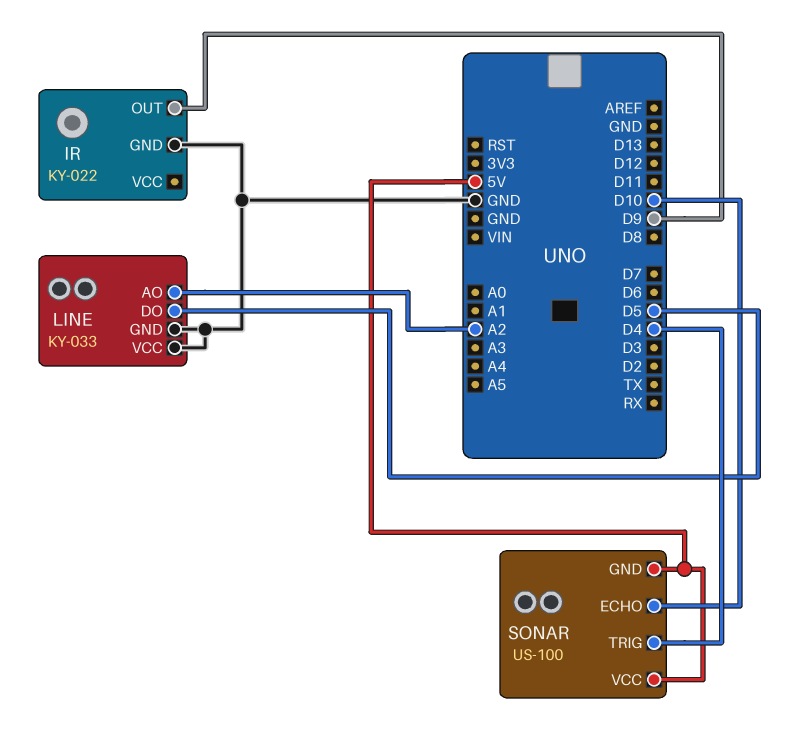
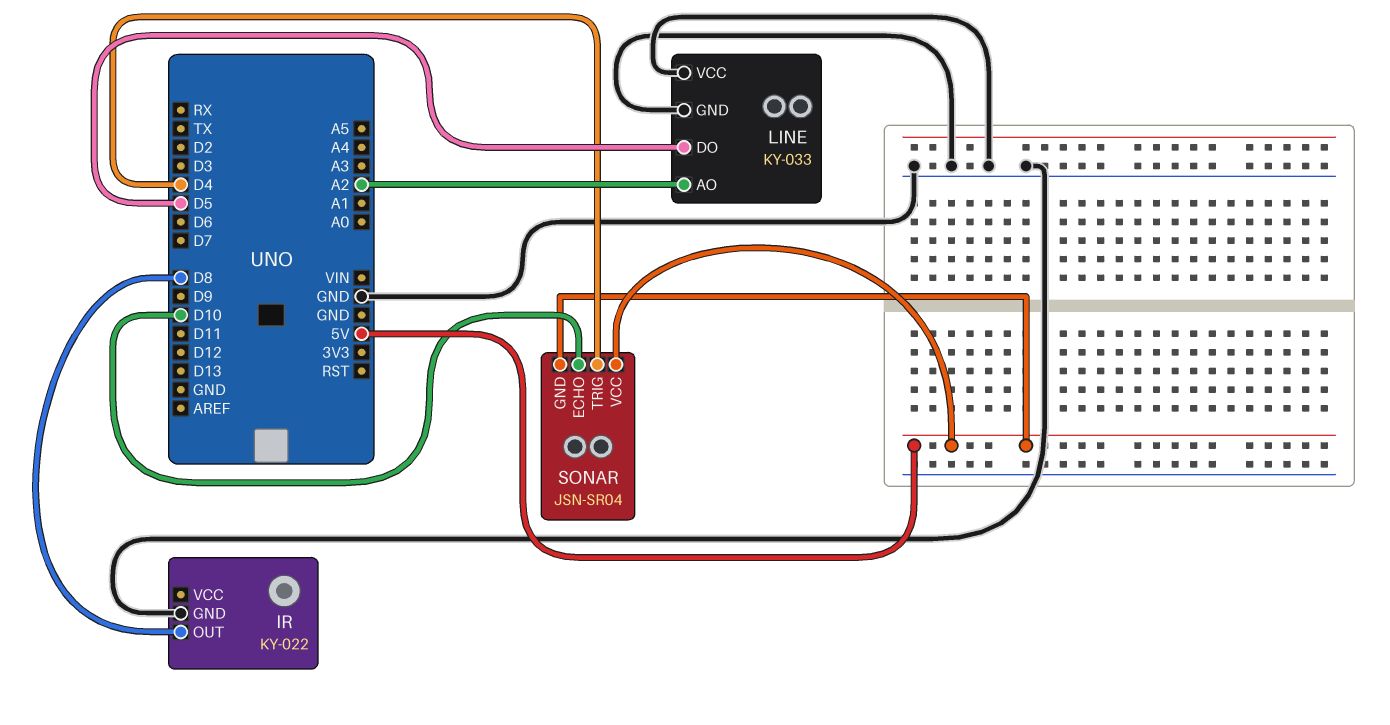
IR pin OUT: D9 -> D8
SONAR: US-100 -> JSN-SR04

